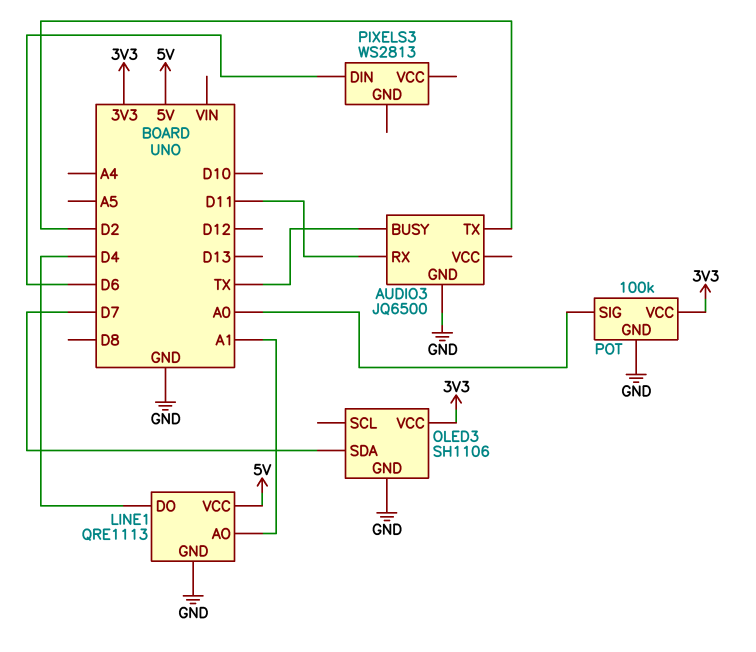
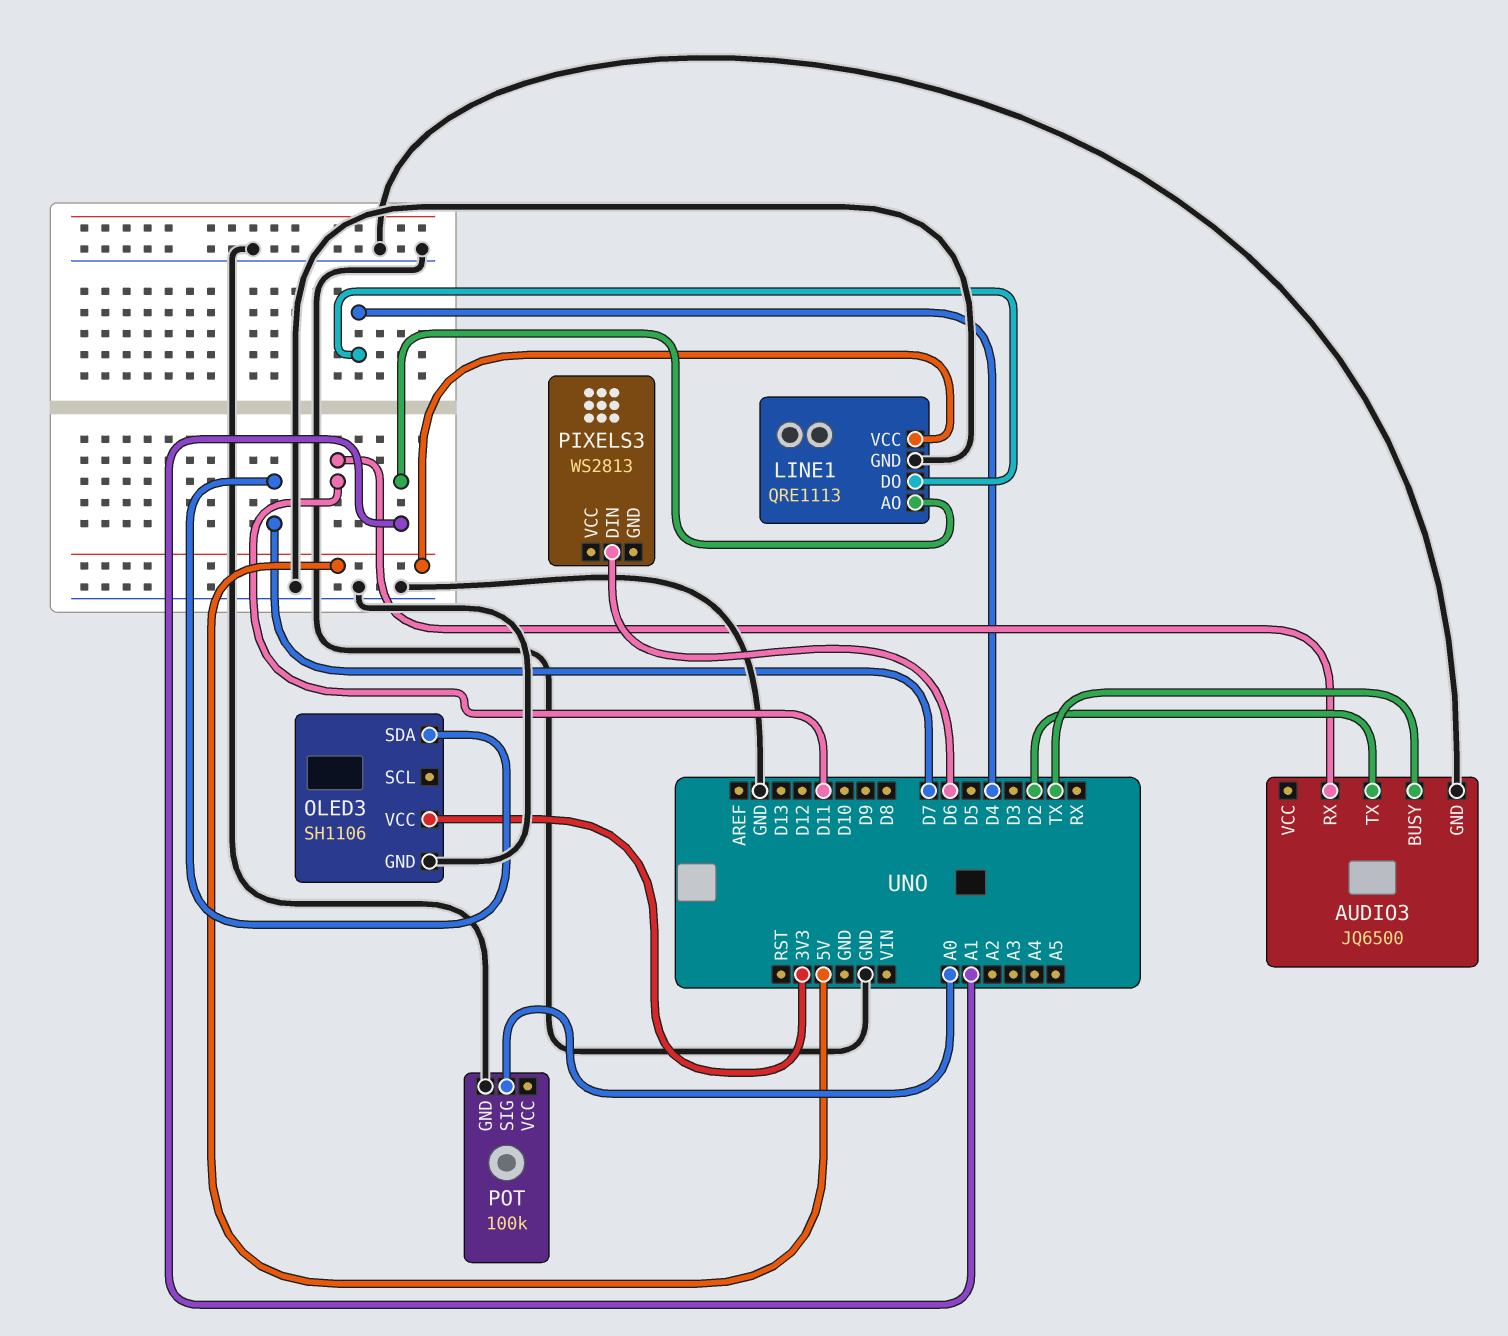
POT pin VCC: 3V3 -> none

